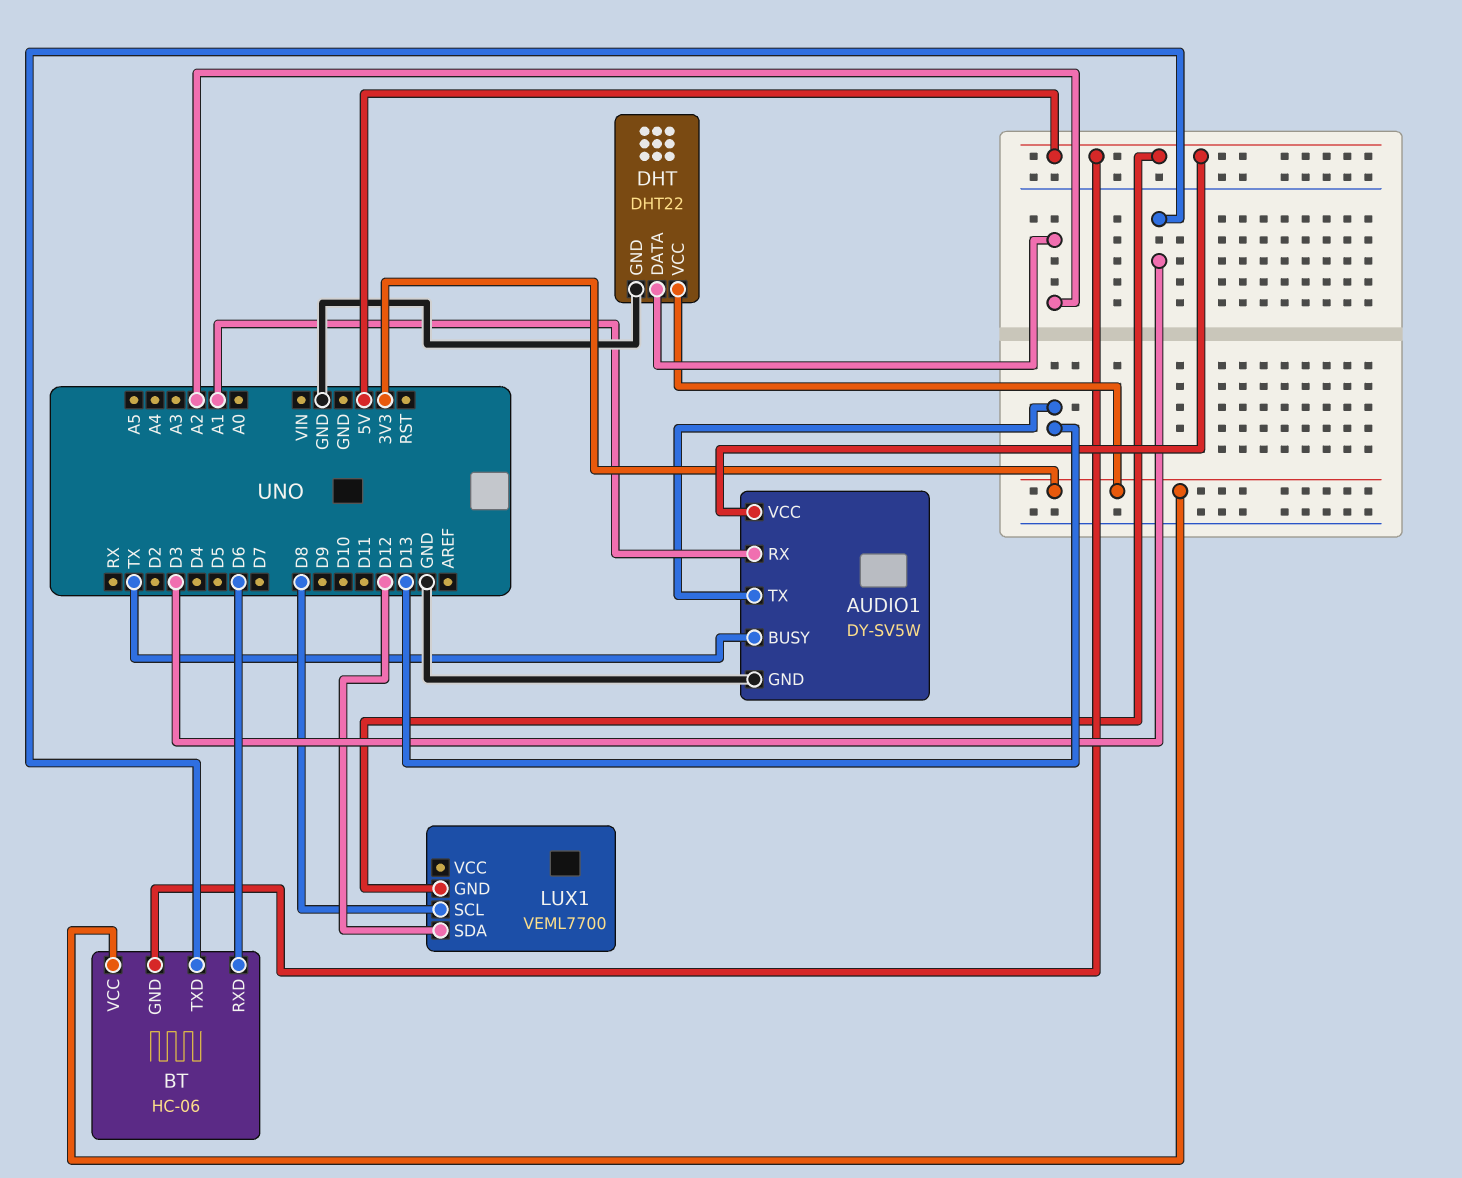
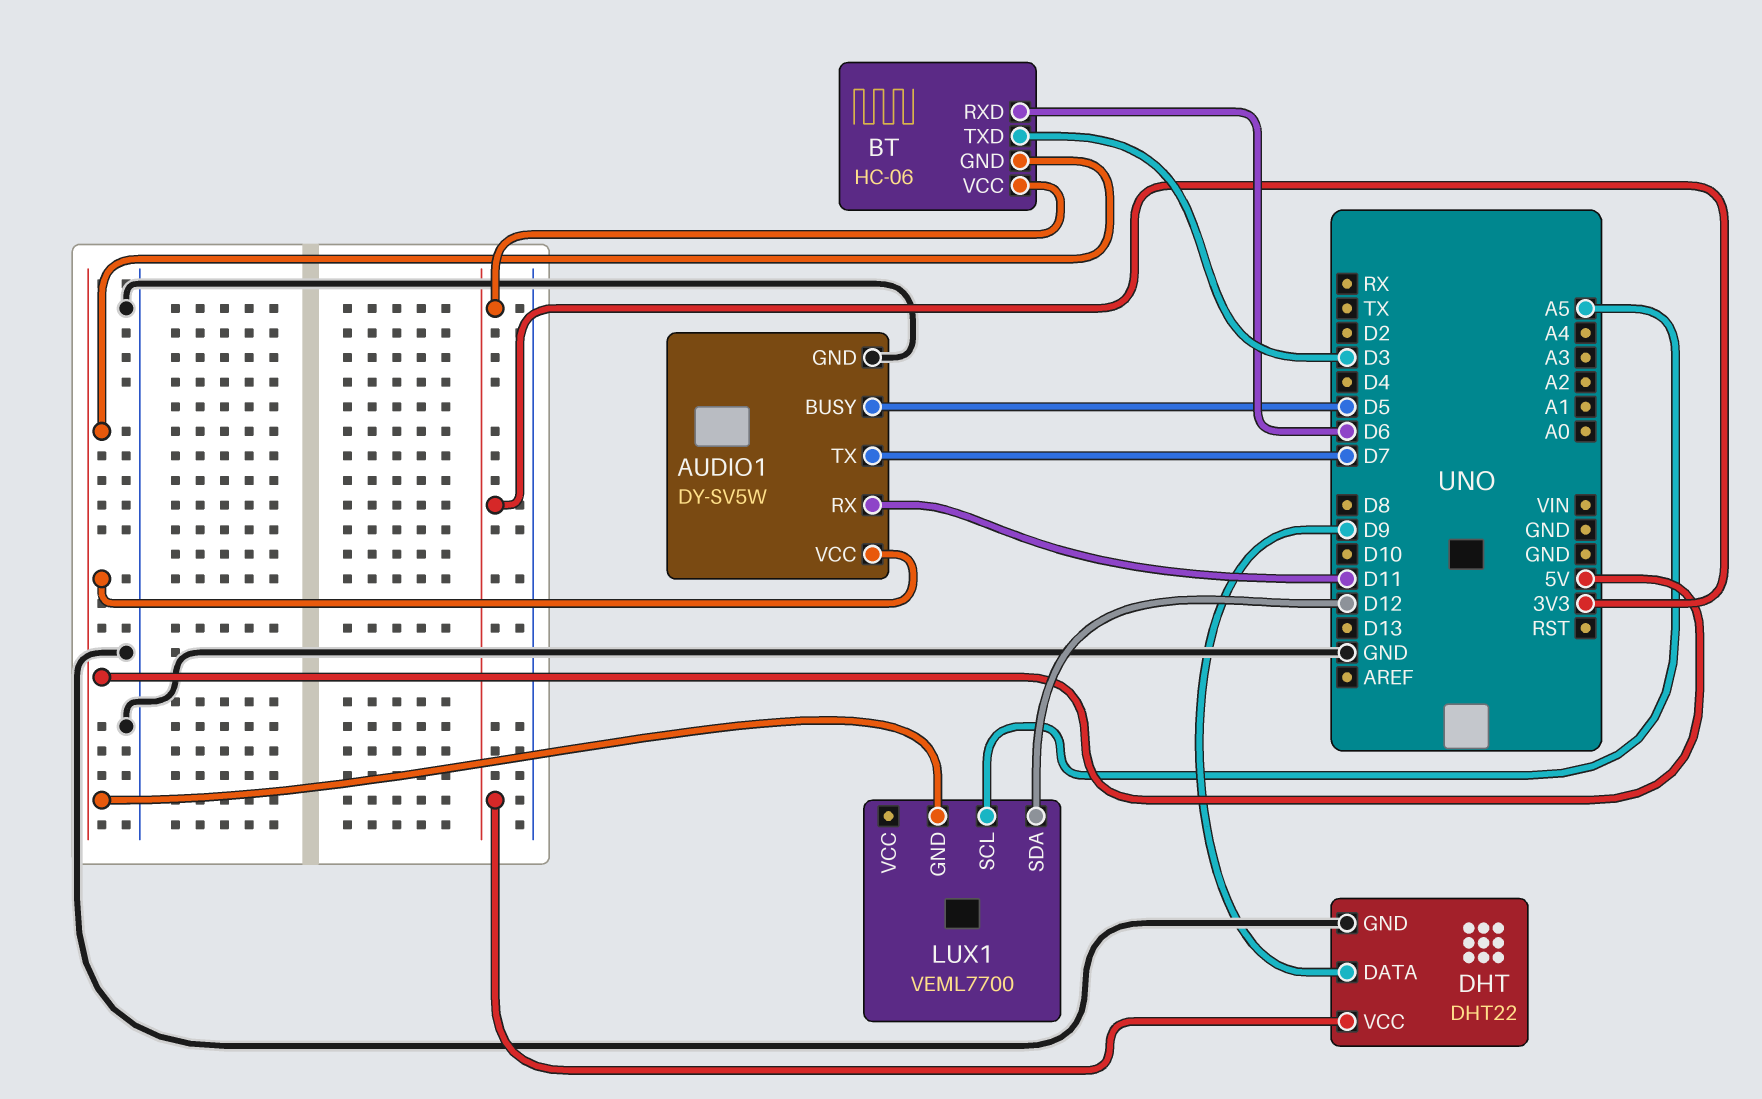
AUDIO1 pin BUSY: TX -> D5
AUDIO1 pin RX: A1 -> D11
AUDIO1 pin TX: D13 -> D7
DHT pin DATA: A2 -> D9
LUX1 pin SCL: D8 -> A5

